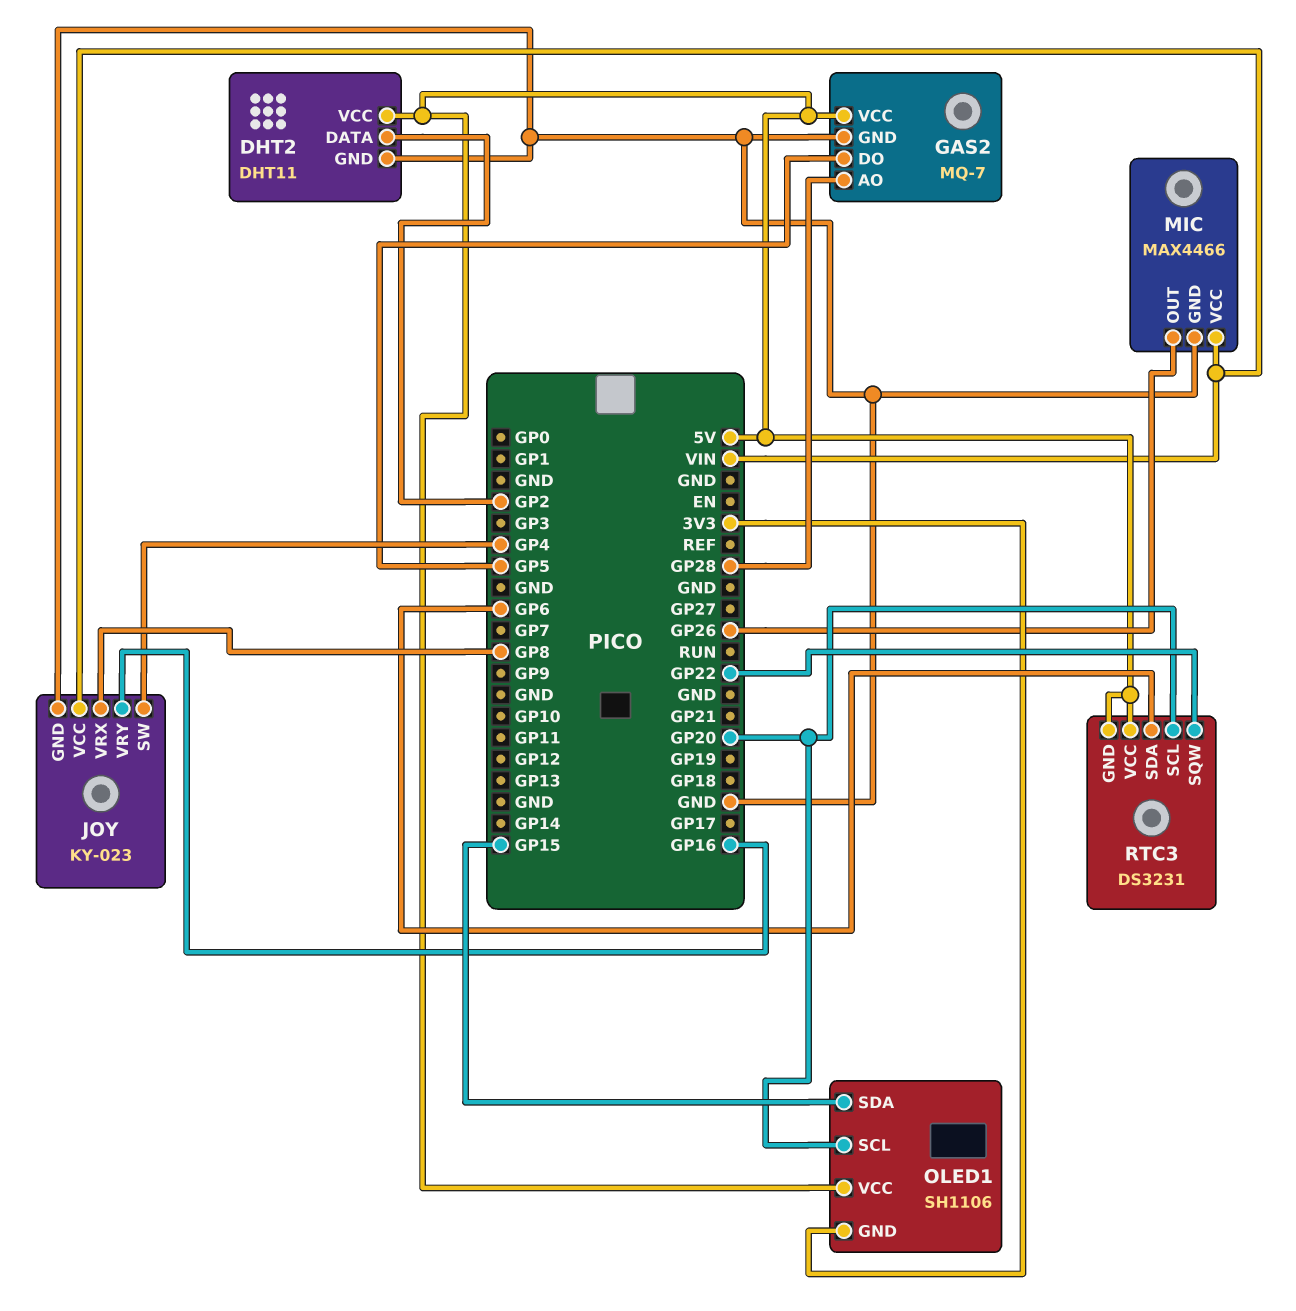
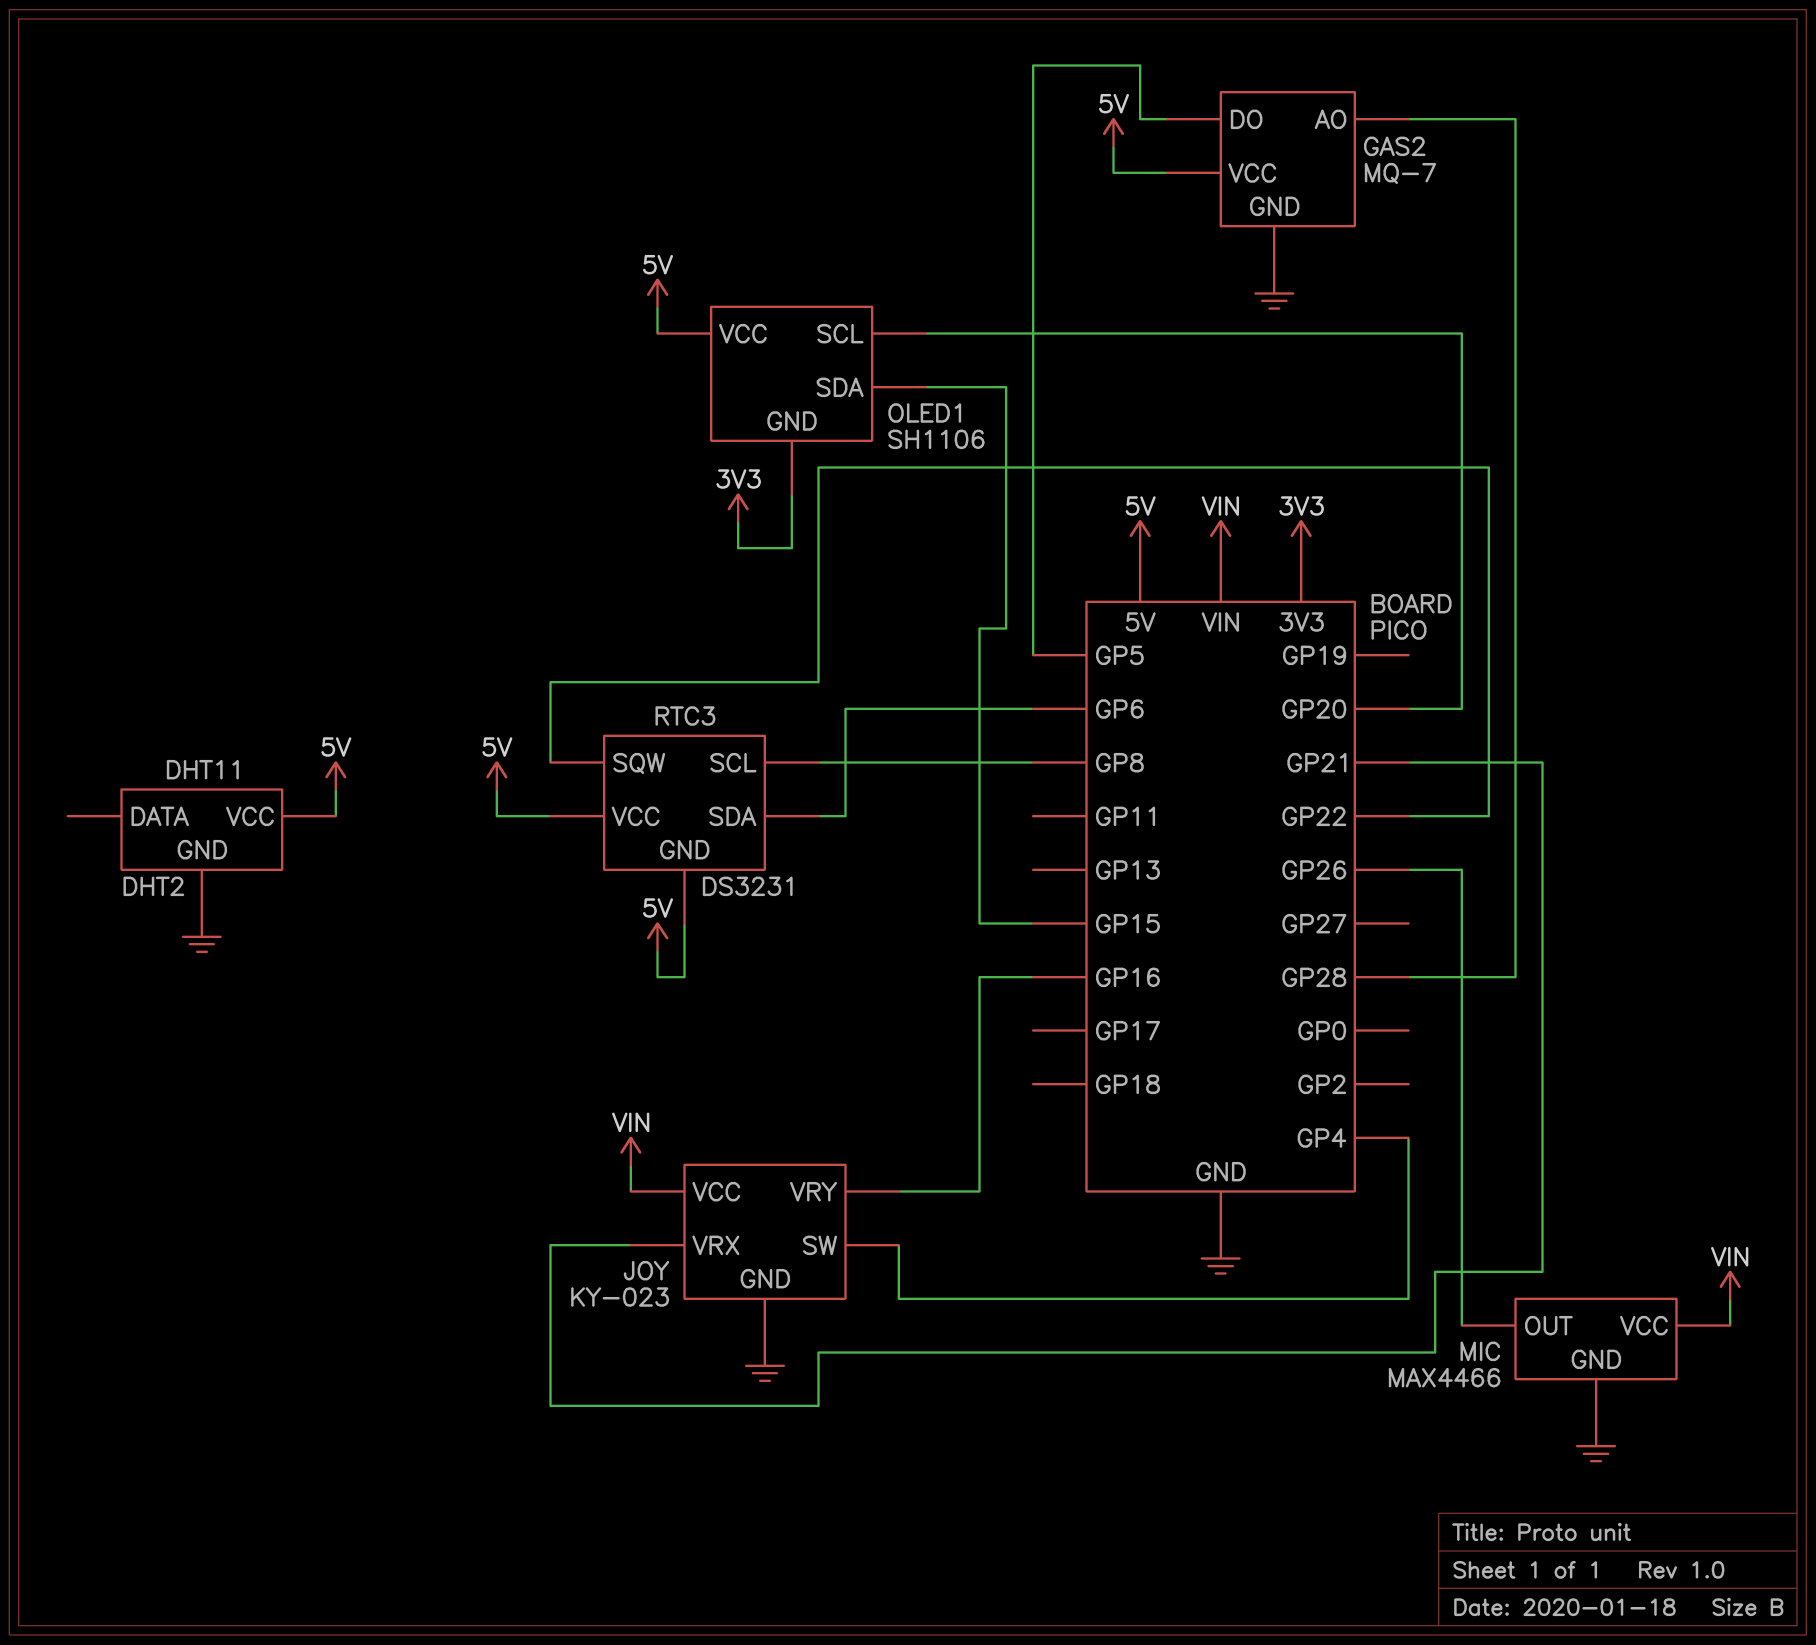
DHT2 pin DATA: GP2 -> none
JOY pin VRX: GP8 -> GP21
RTC3 pin SCL: GP20 -> GP8

